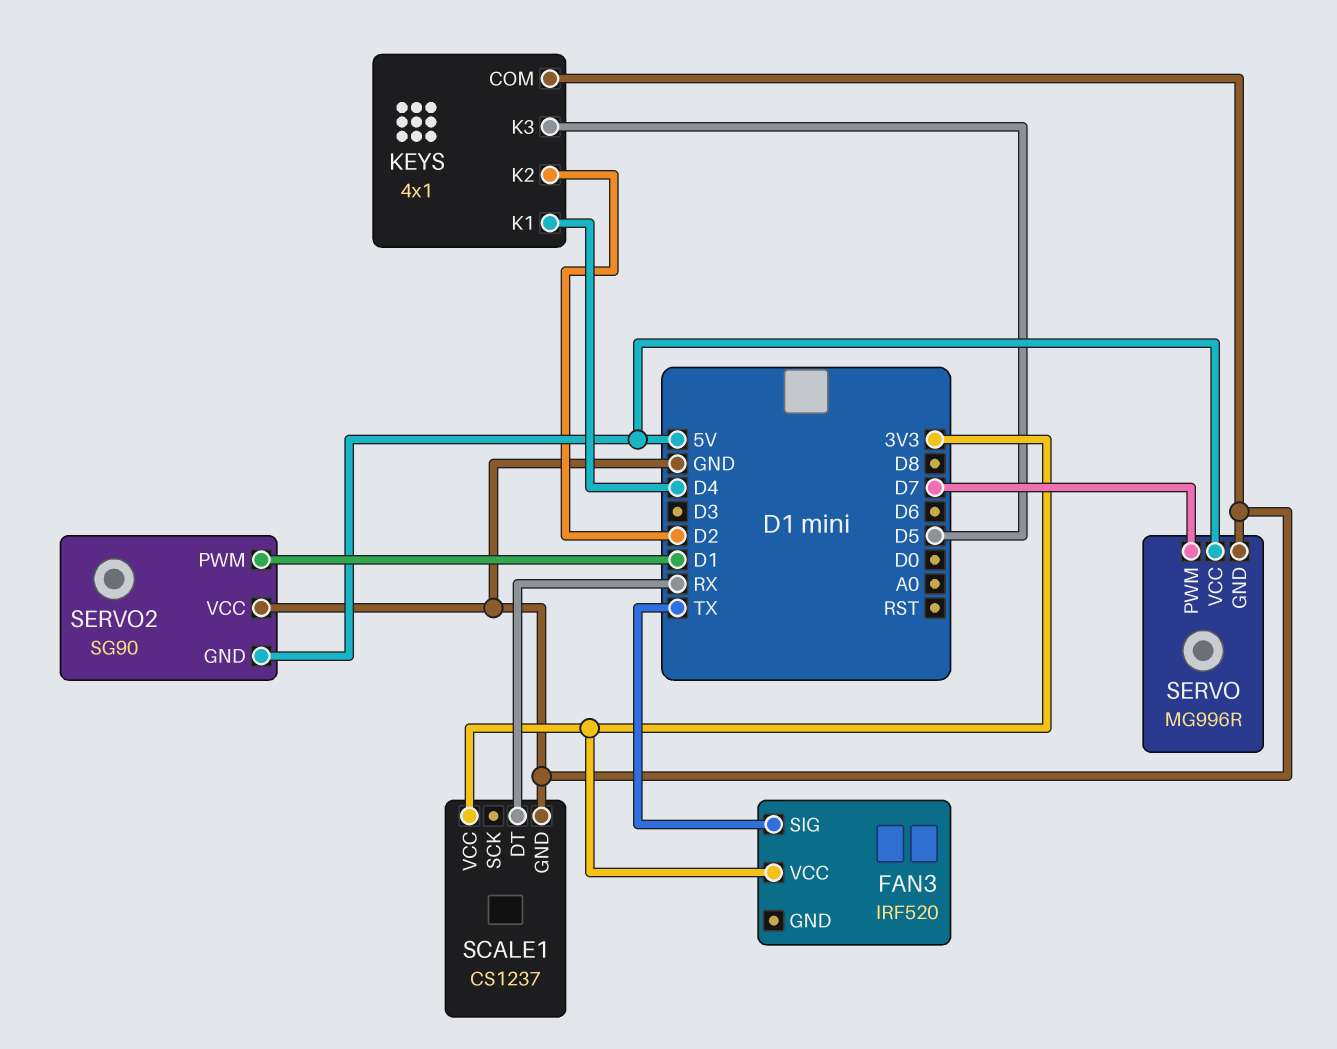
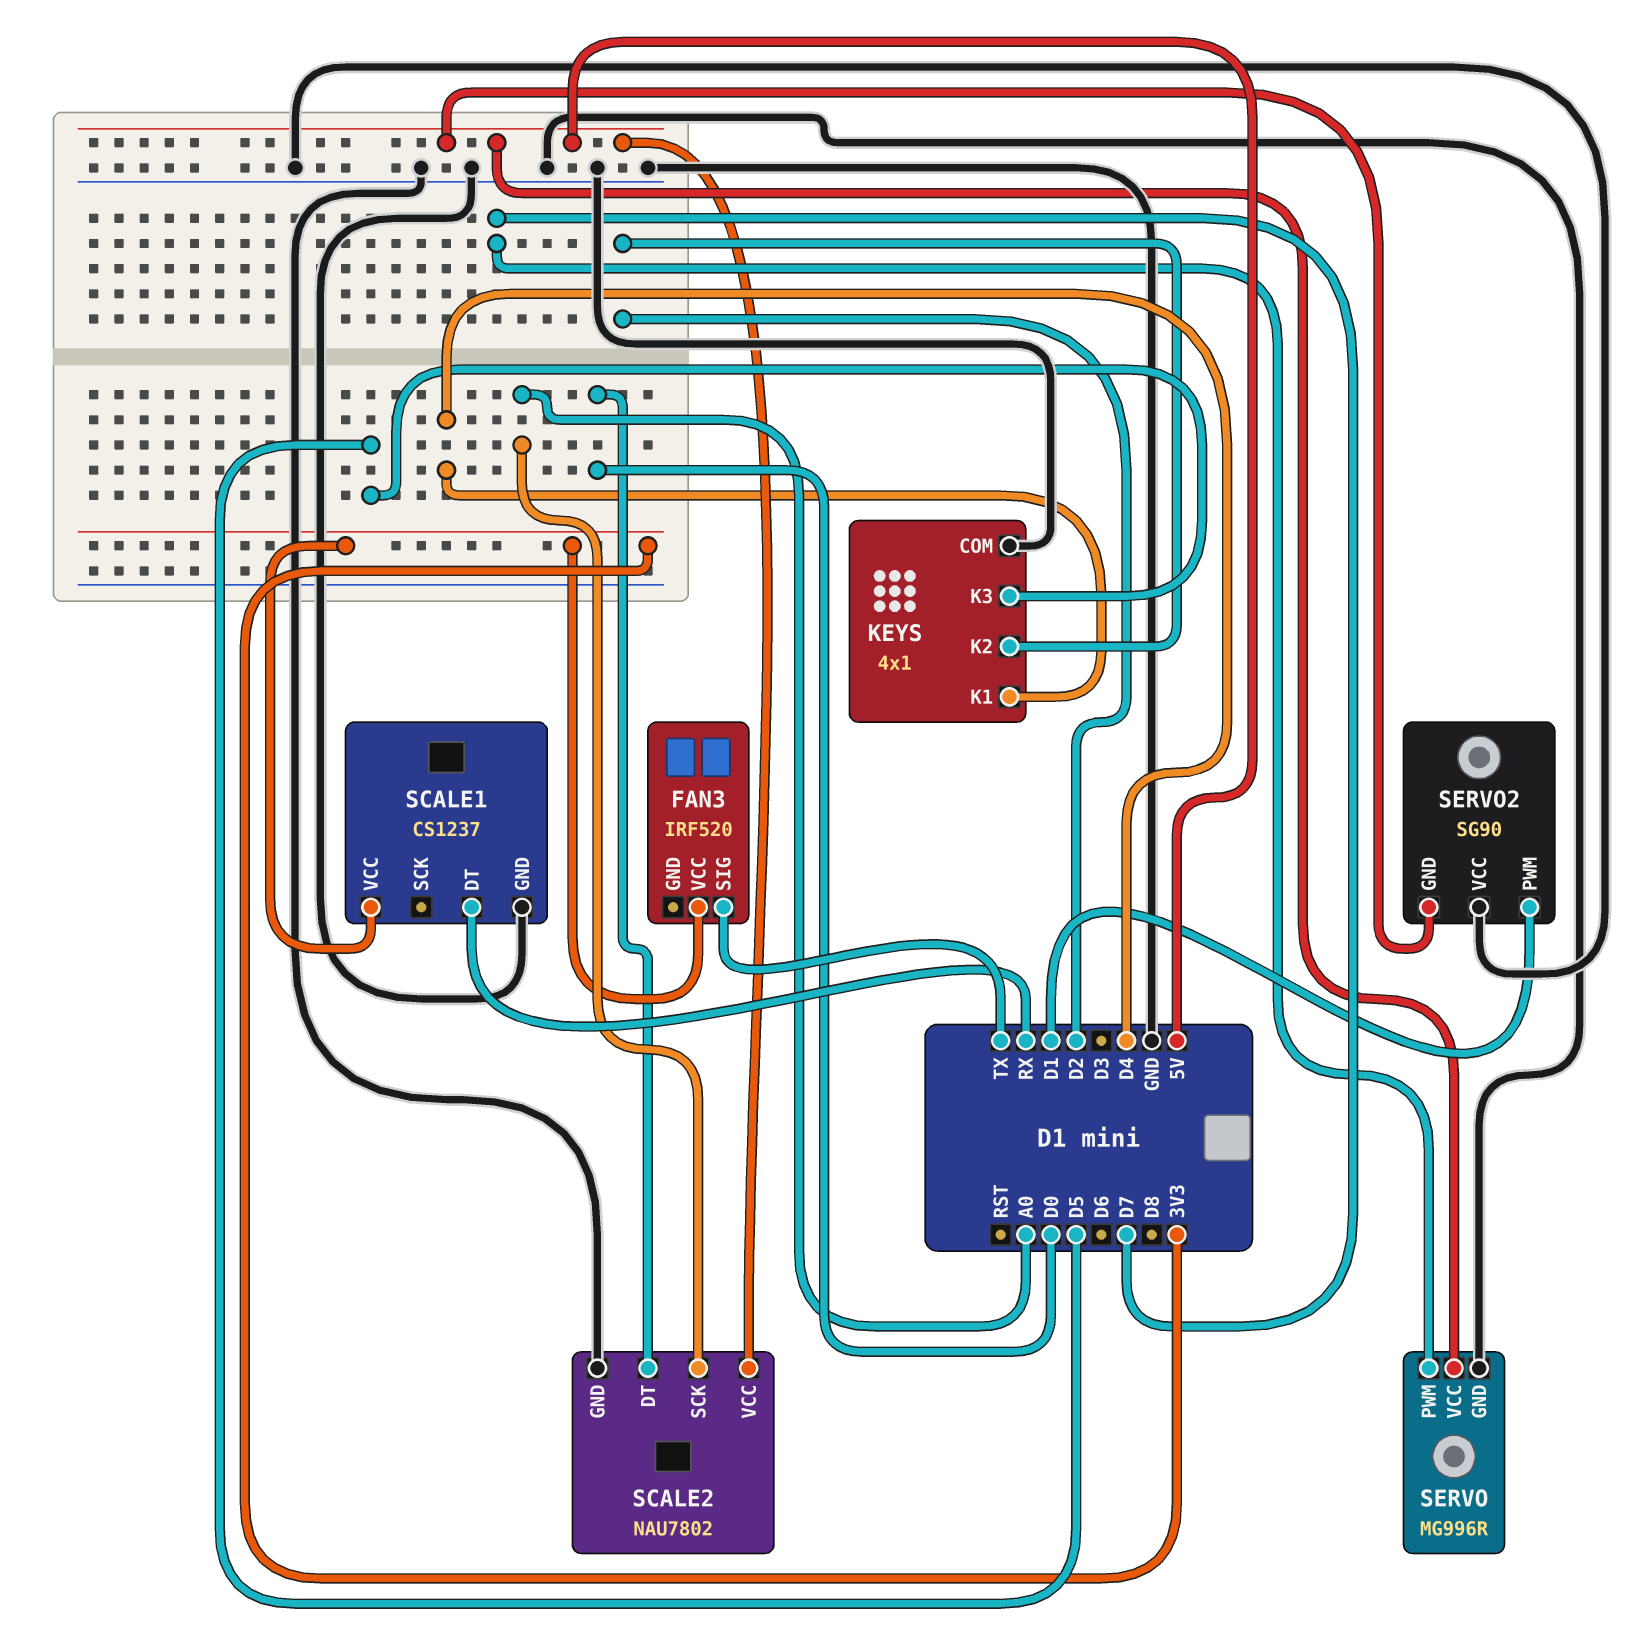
SCALE2: none -> NAU7802
SCALE2 pin DT: none -> D0
SCALE2 pin GND: none -> GND
SCALE2 pin SCK: none -> A0
SCALE2 pin VCC: none -> 5V

